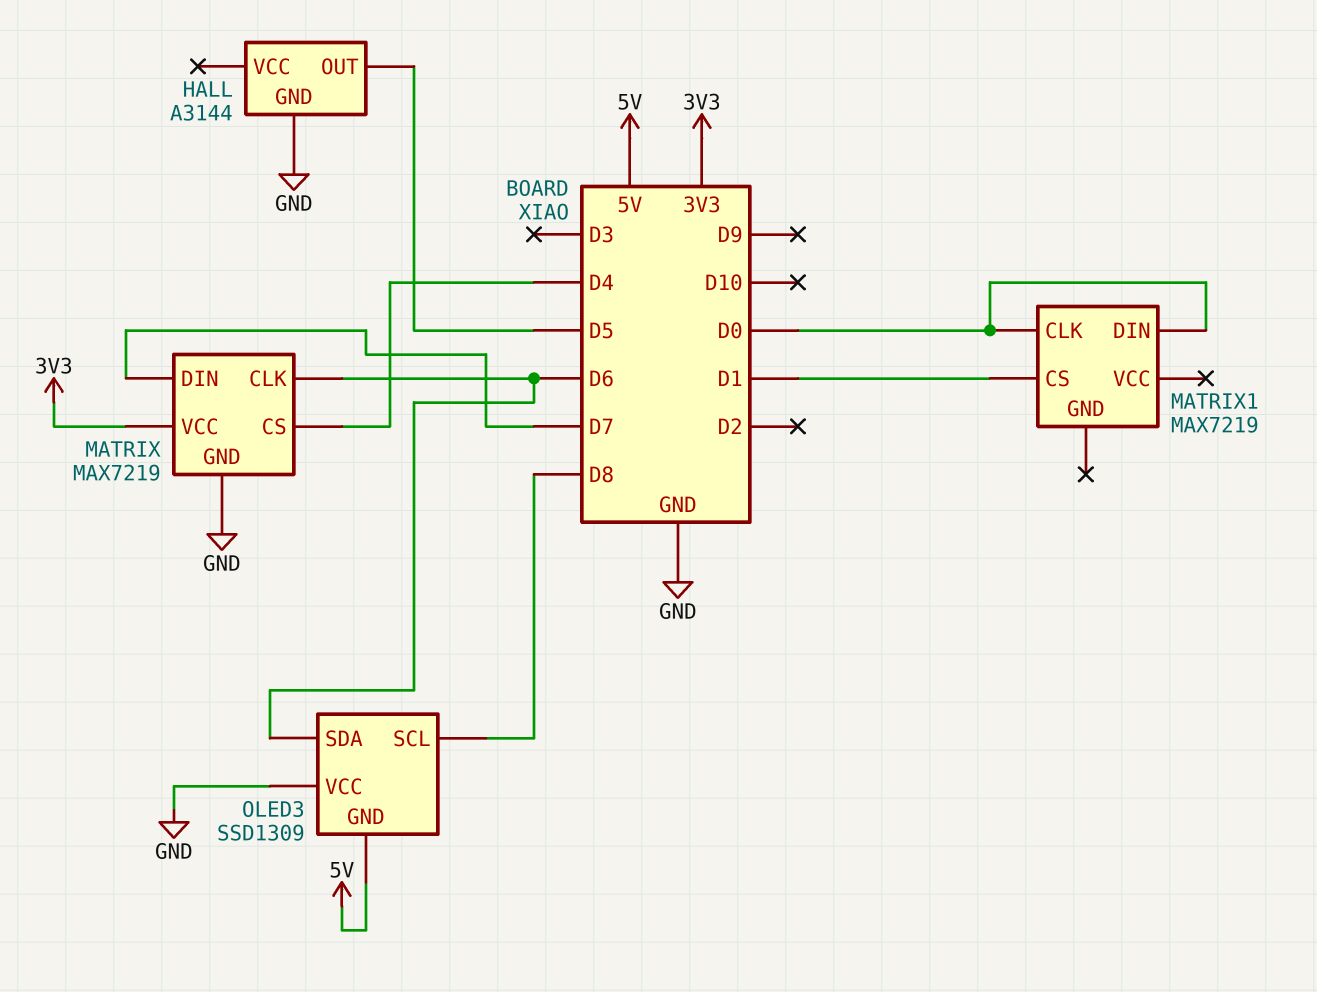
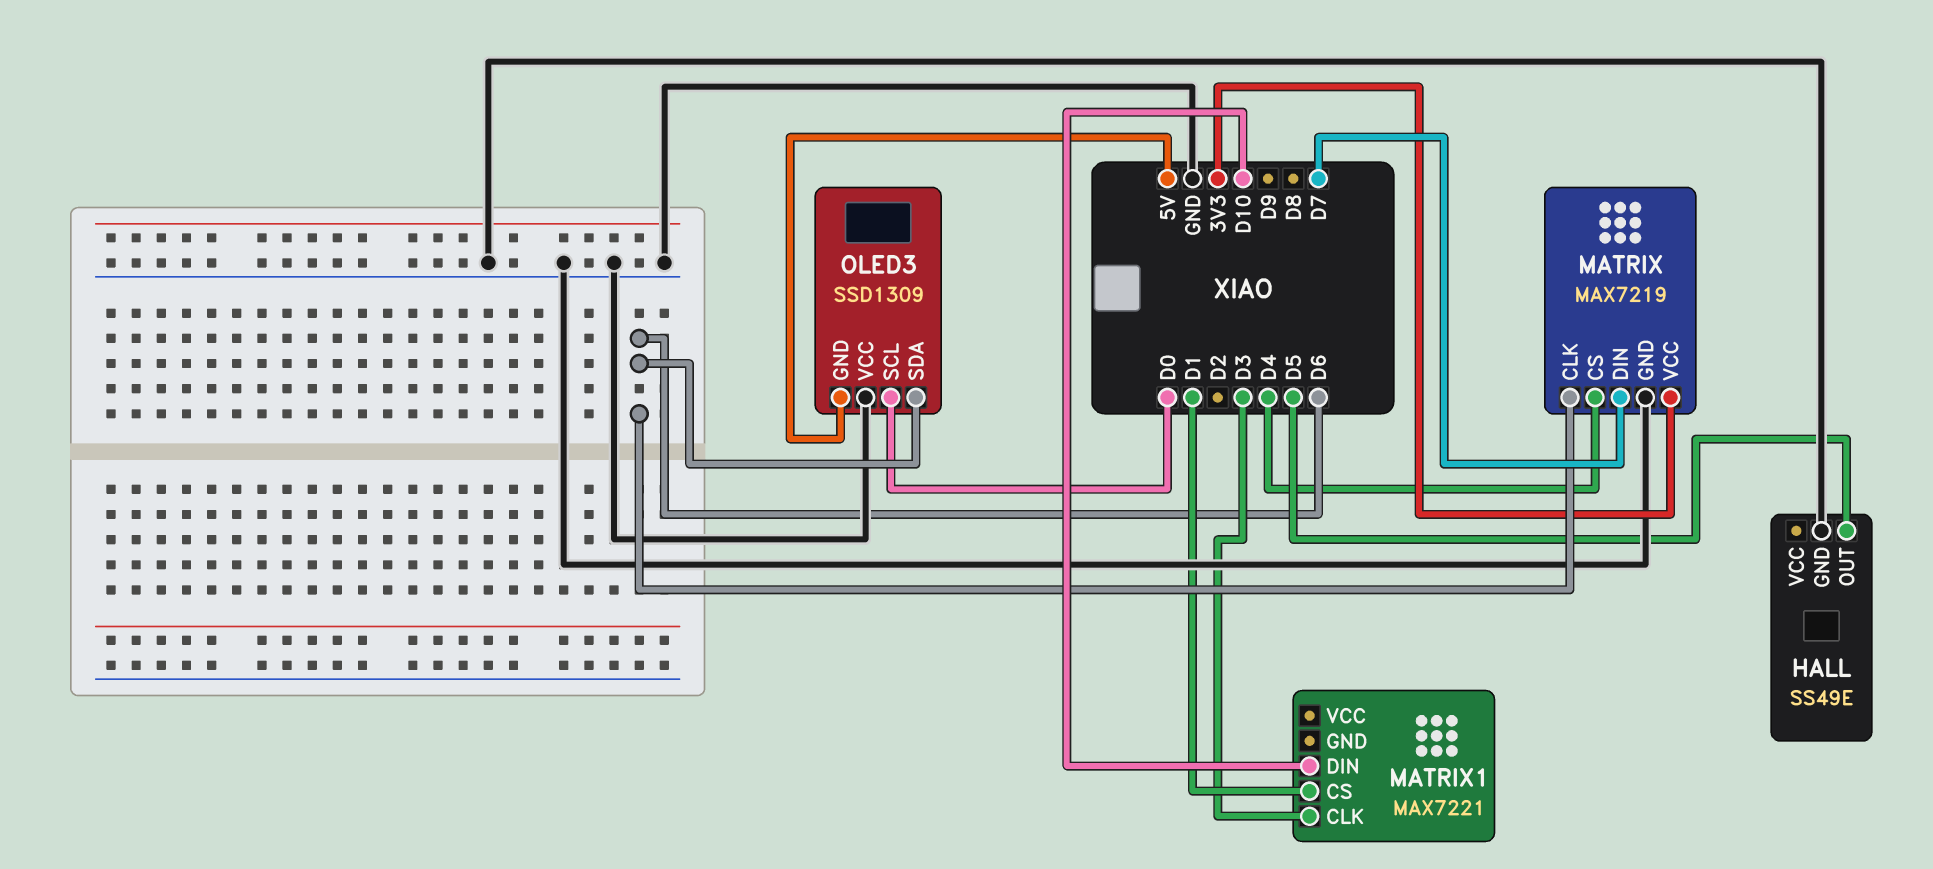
HALL: A3144 -> SS49E
MATRIX1: MAX7219 -> MAX7221
MATRIX1 pin CLK: D0 -> D3
MATRIX1 pin DIN: D0 -> D10
OLED3 pin SCL: D8 -> D0

